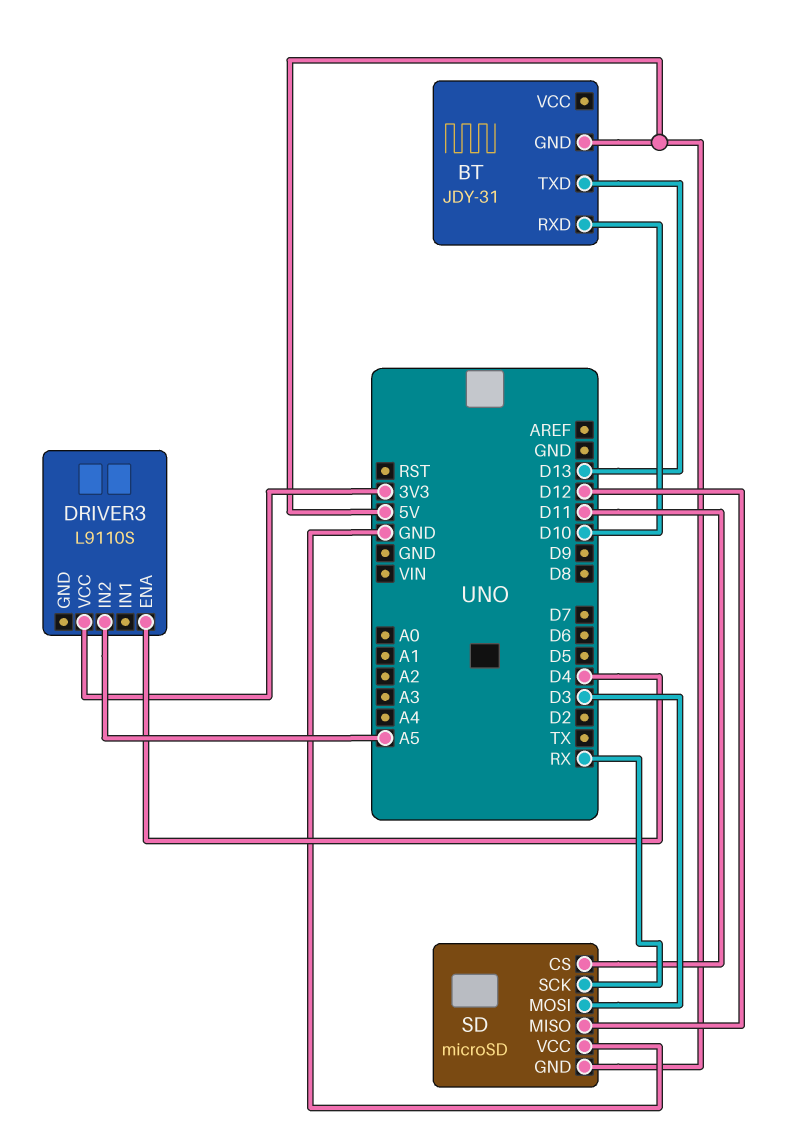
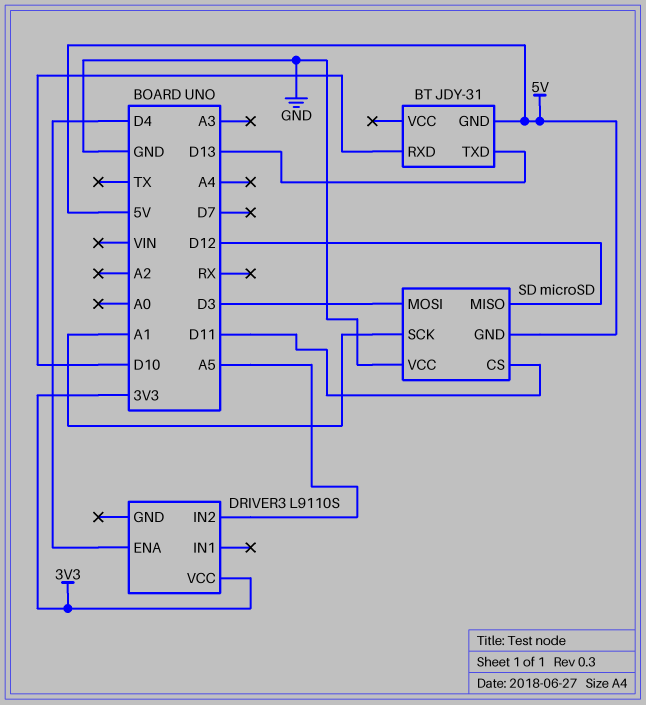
SD pin SCK: RX -> A1

